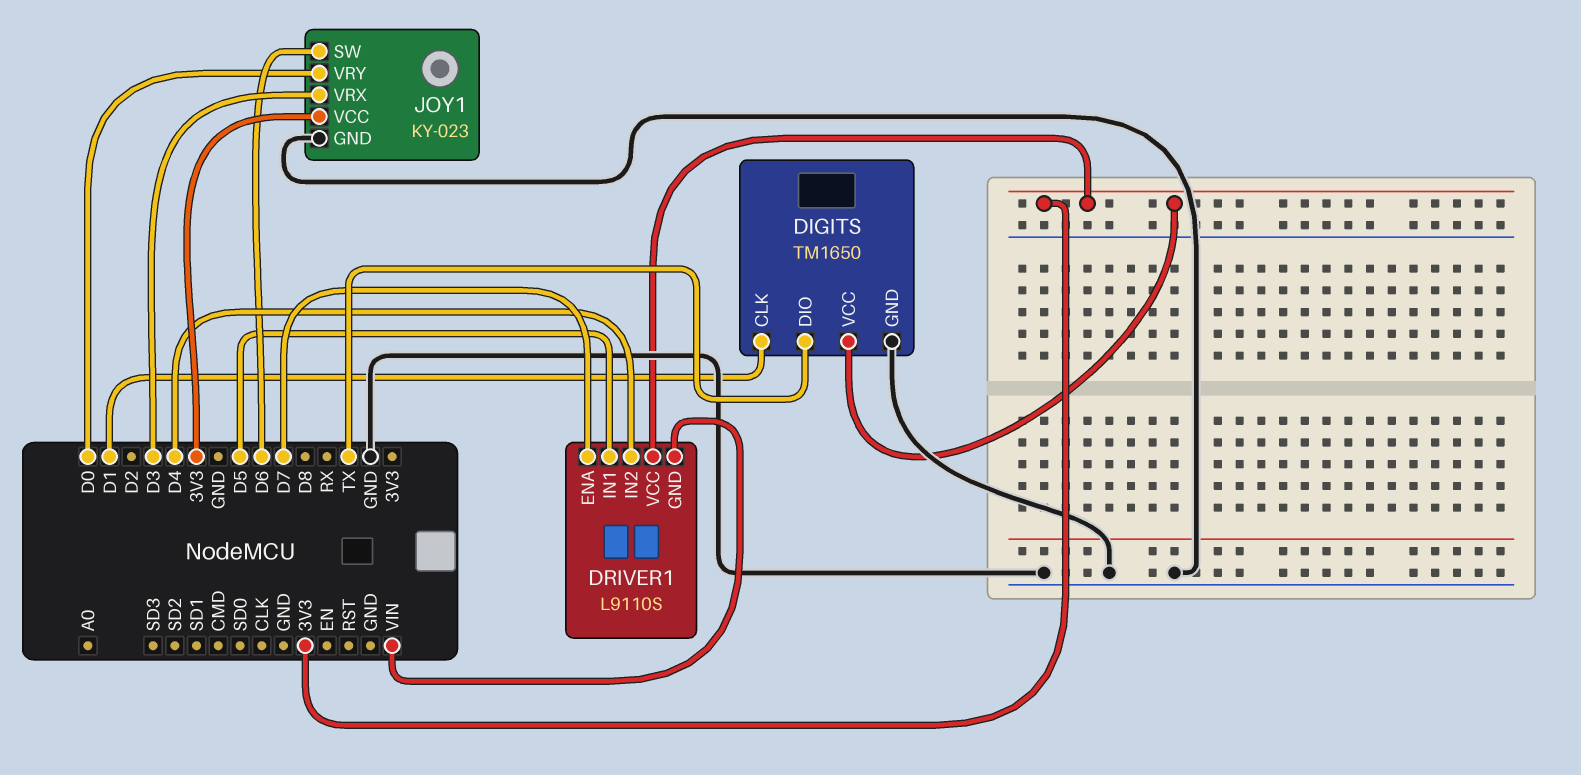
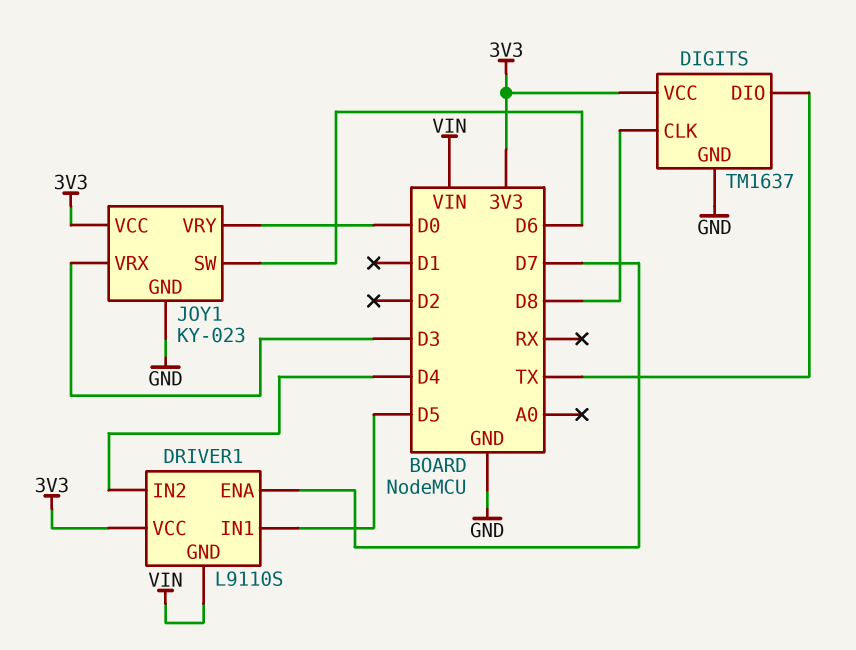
DIGITS: TM1650 -> TM1637
DIGITS pin CLK: D1 -> D8

